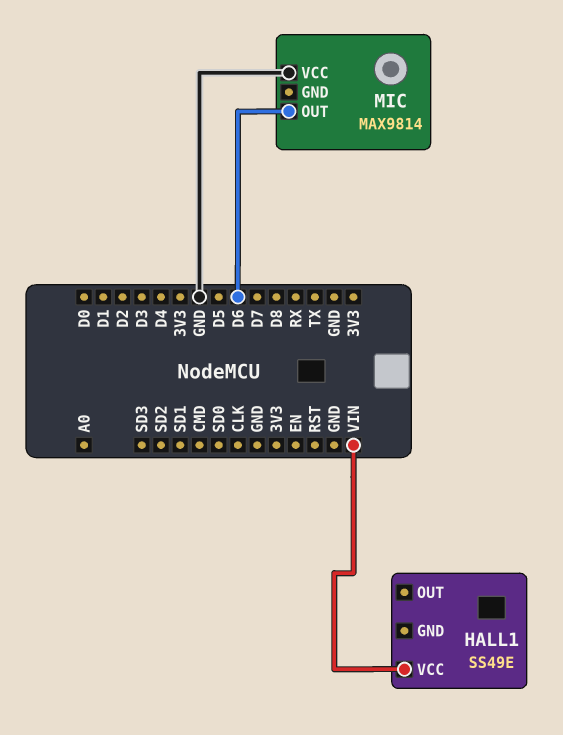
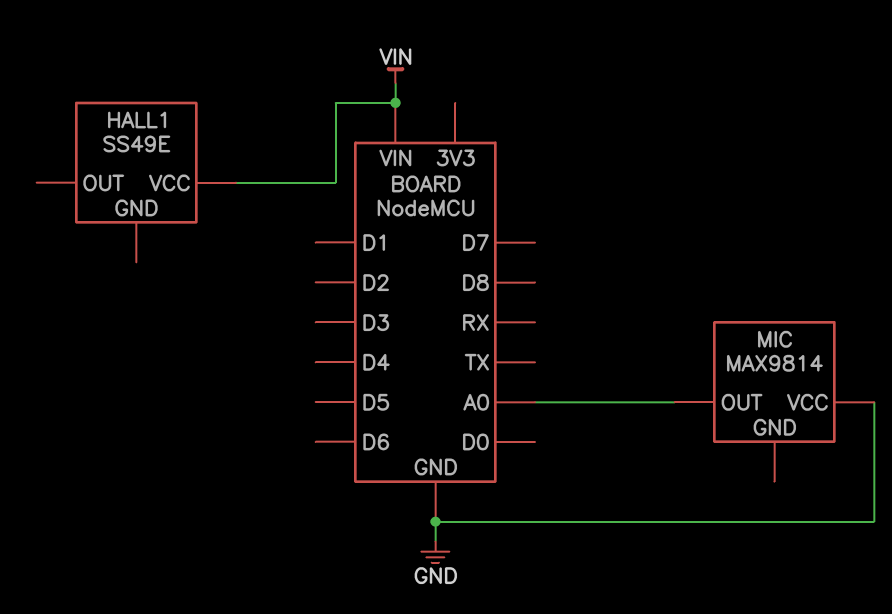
MIC pin OUT: D6 -> A0

